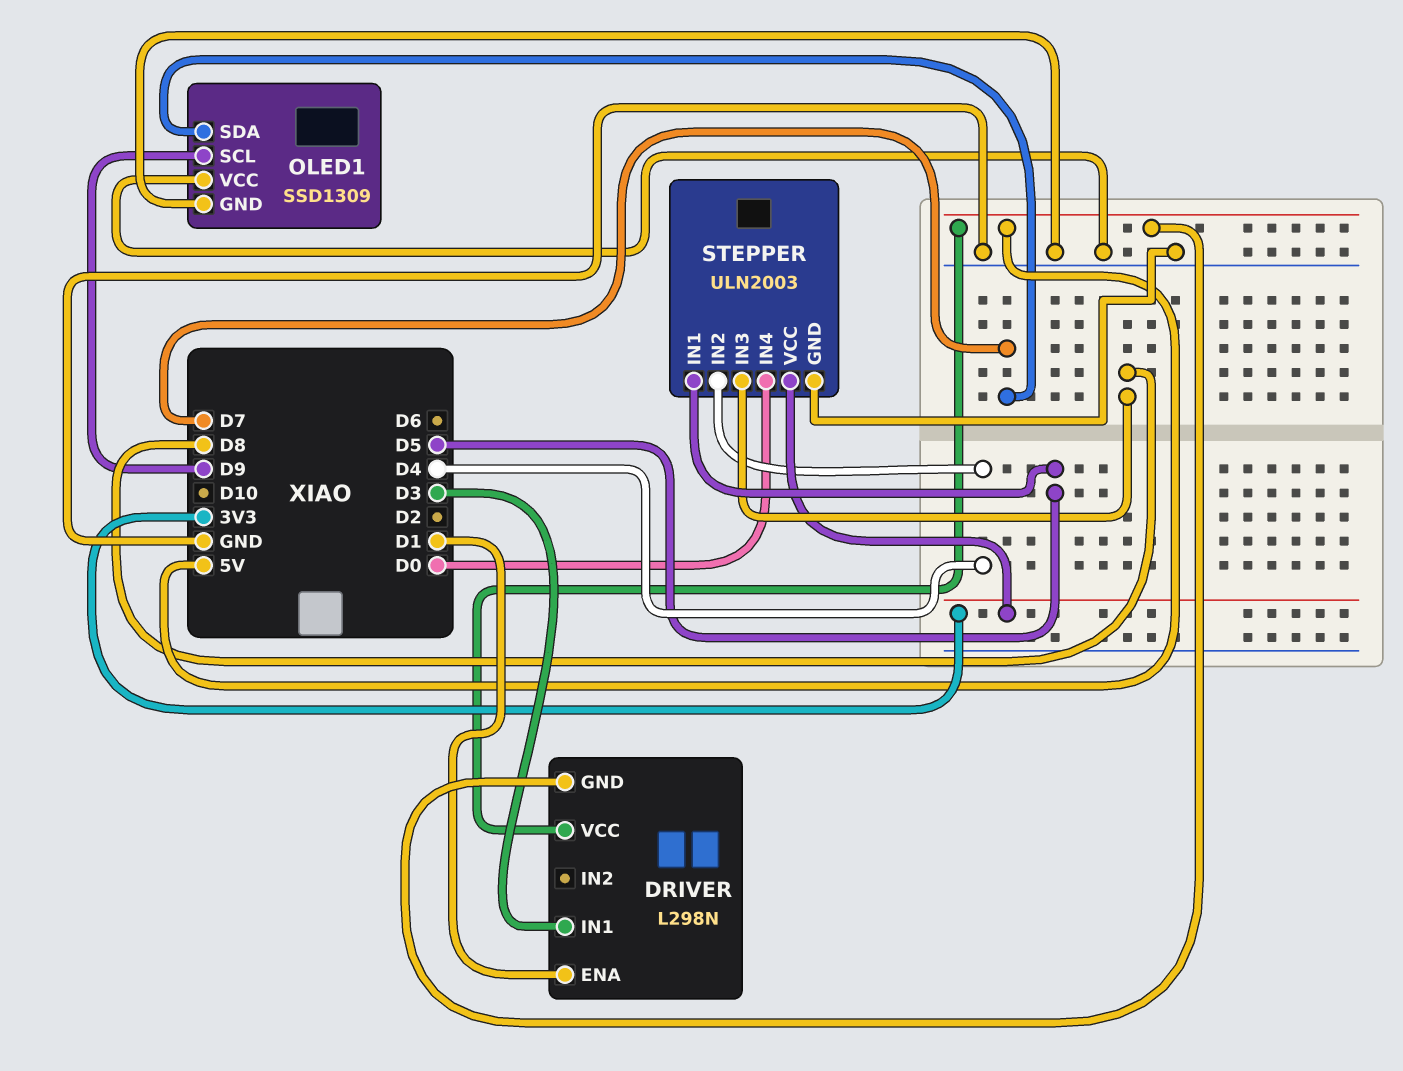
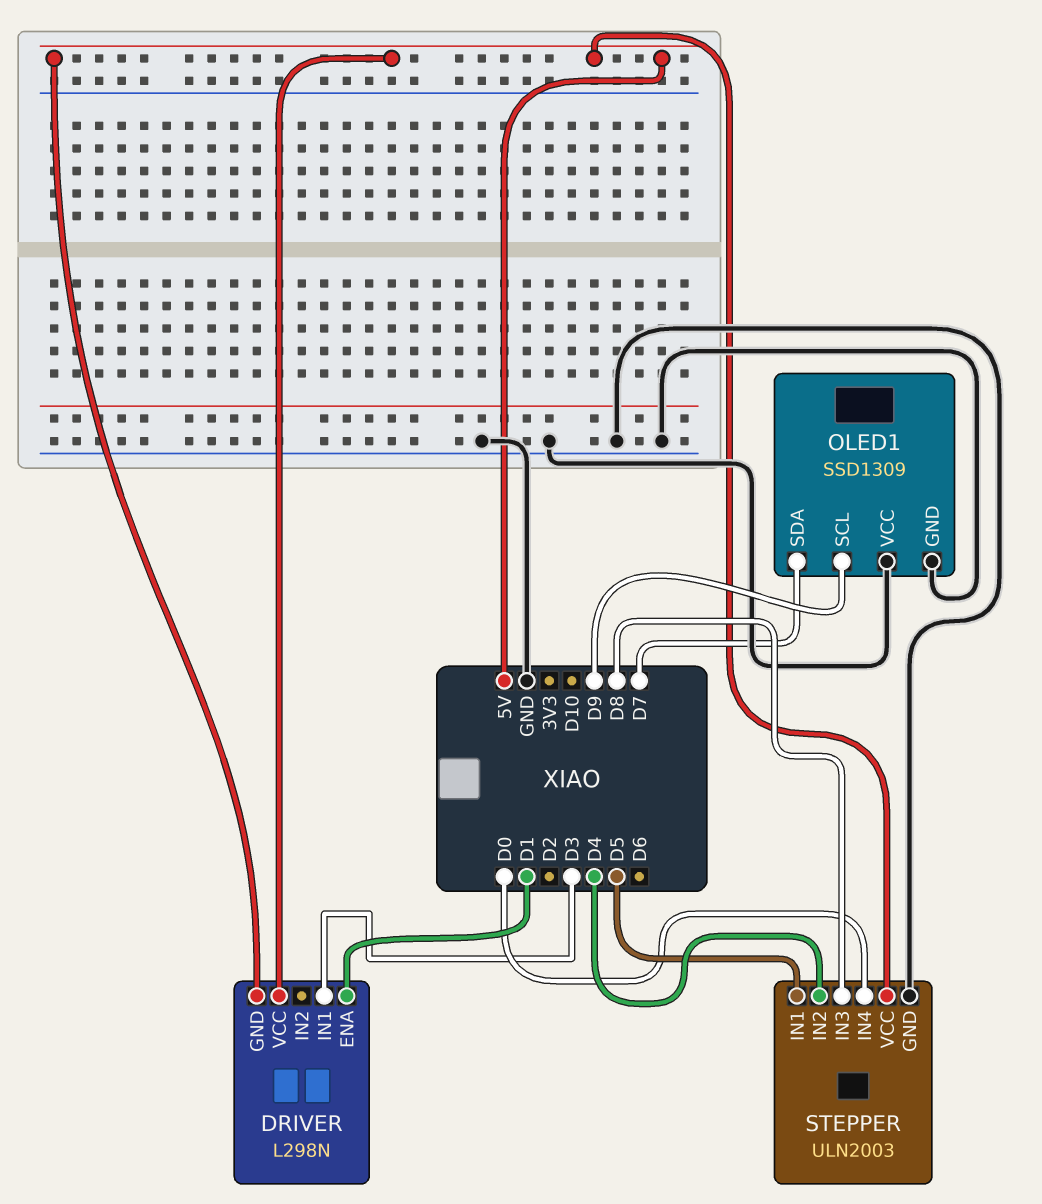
STEPPER pin VCC: 3V3 -> 5V

